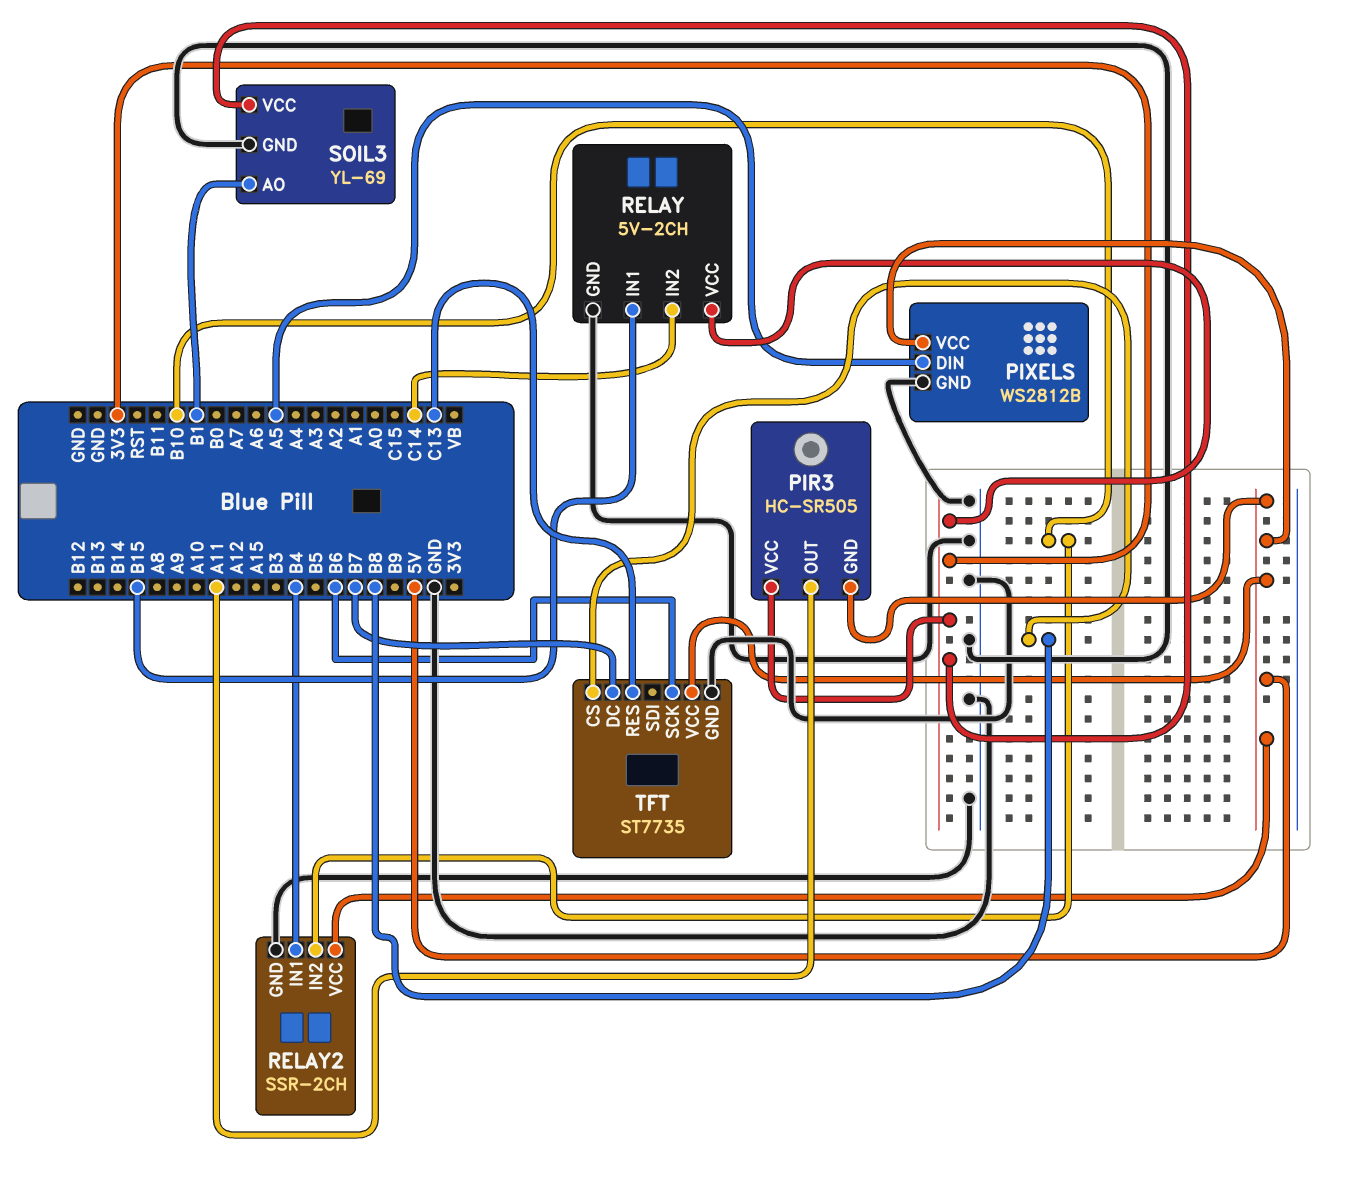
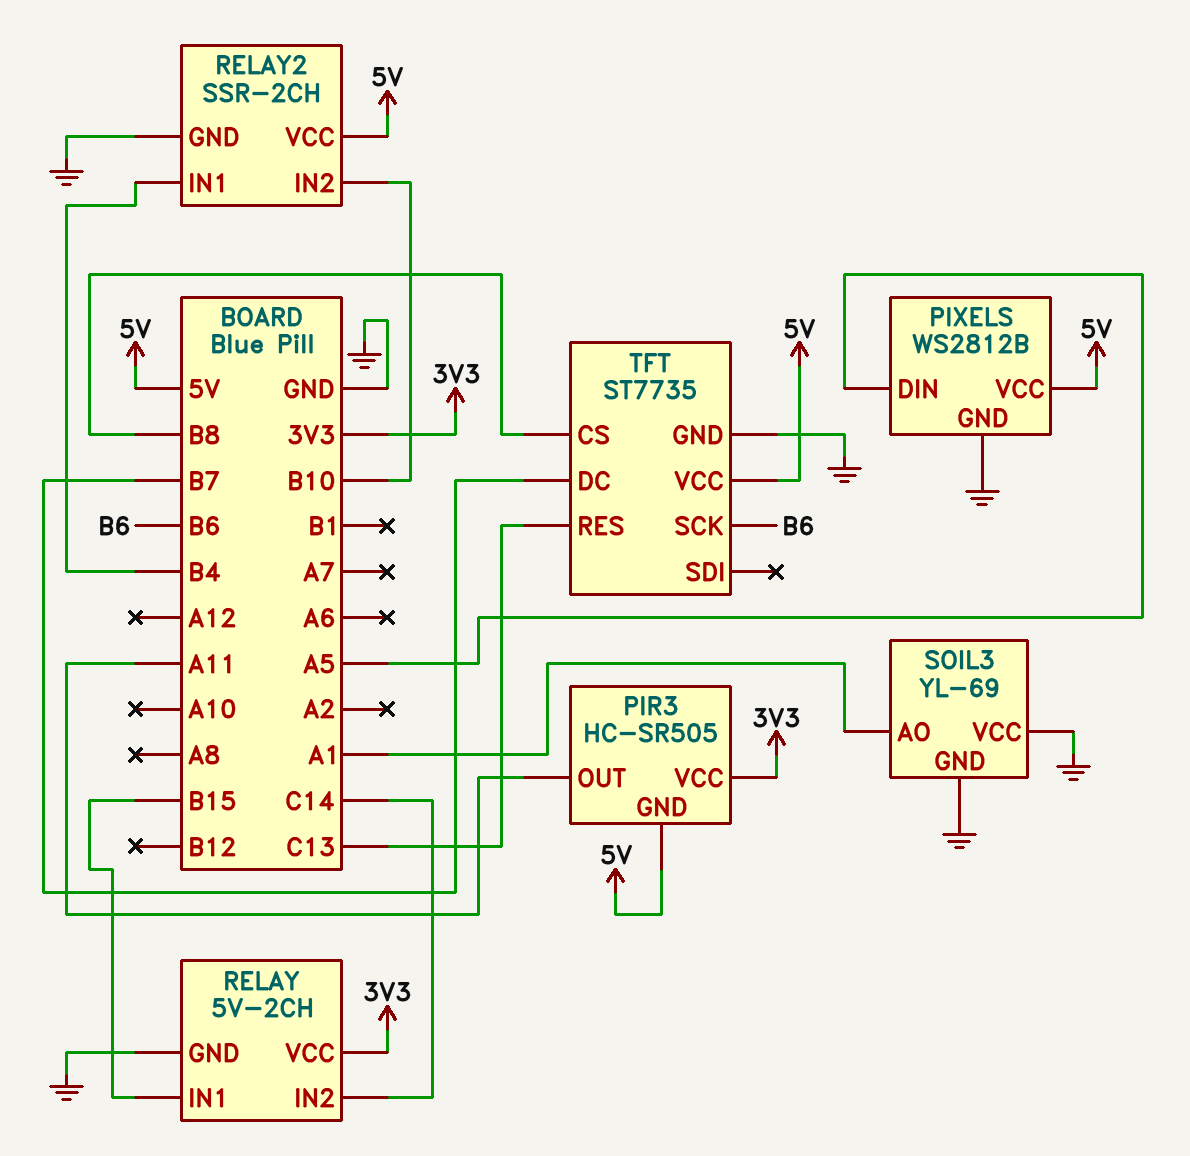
SOIL3 pin AO: B1 -> A1
SOIL3 pin VCC: 3V3 -> GND

